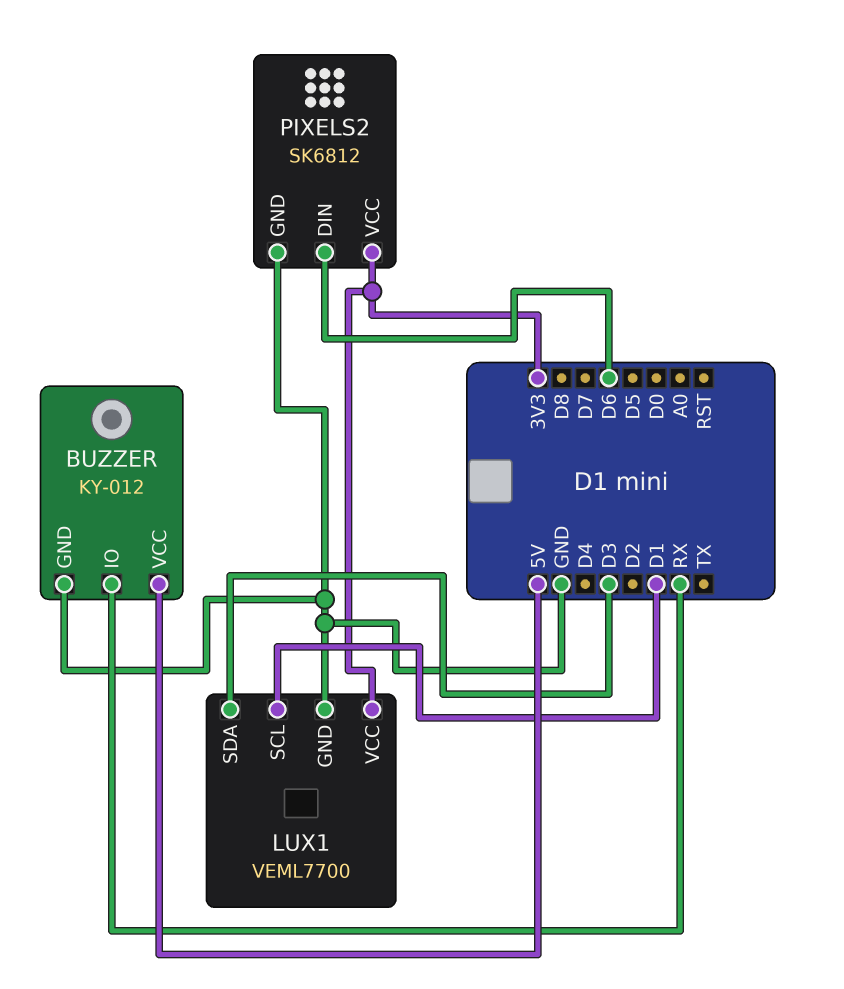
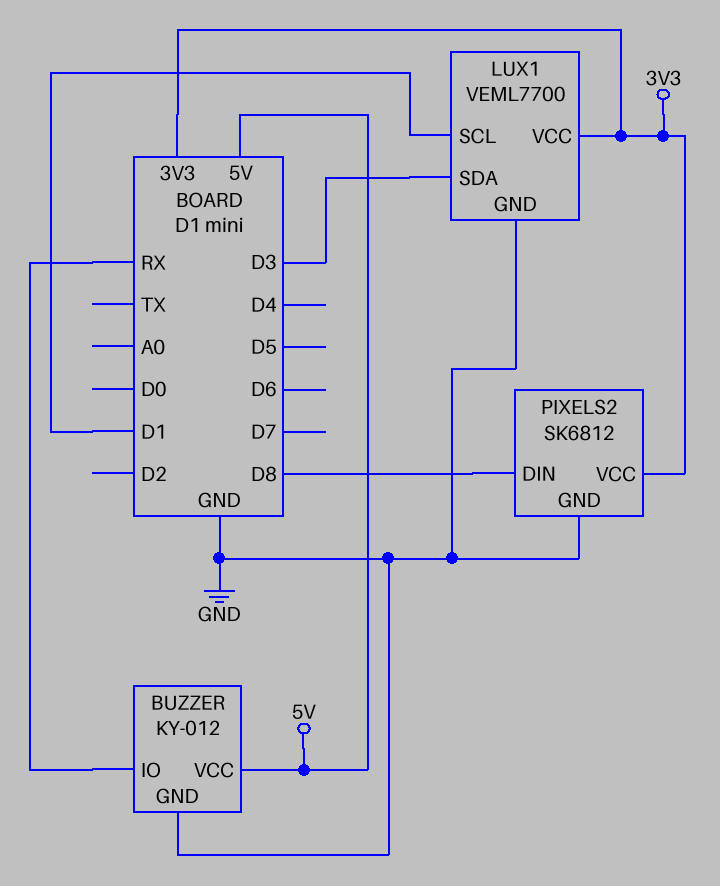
PIXELS2 pin DIN: D6 -> D8

